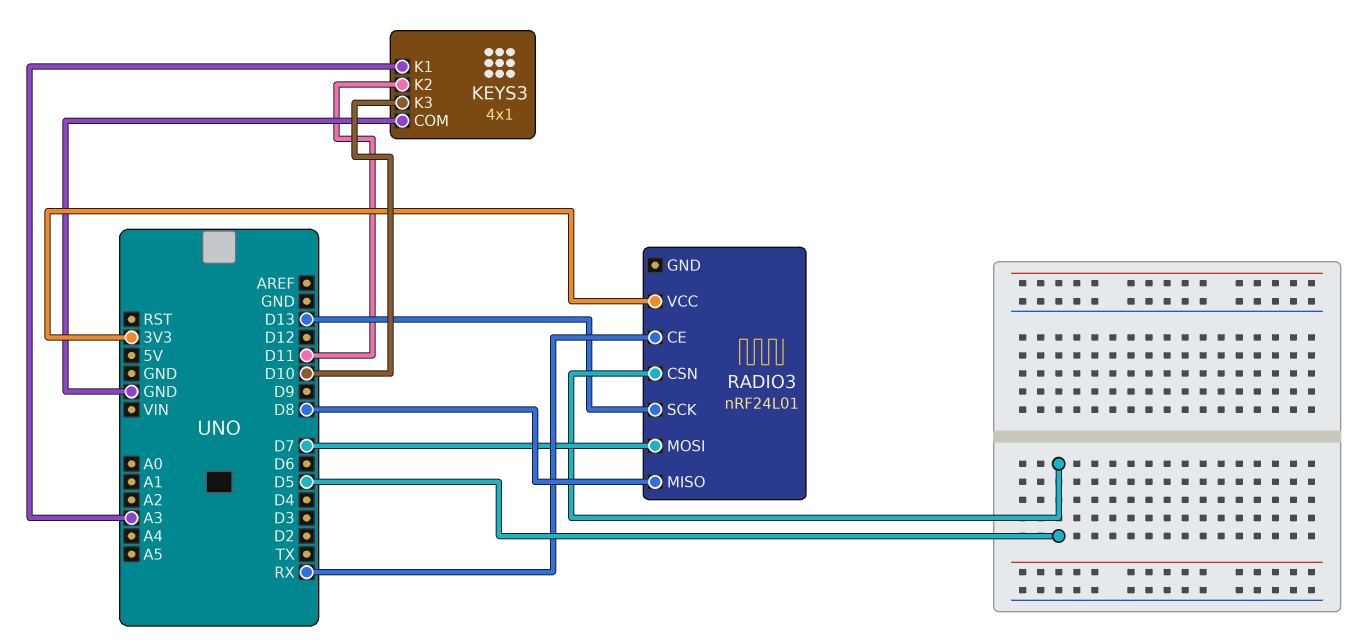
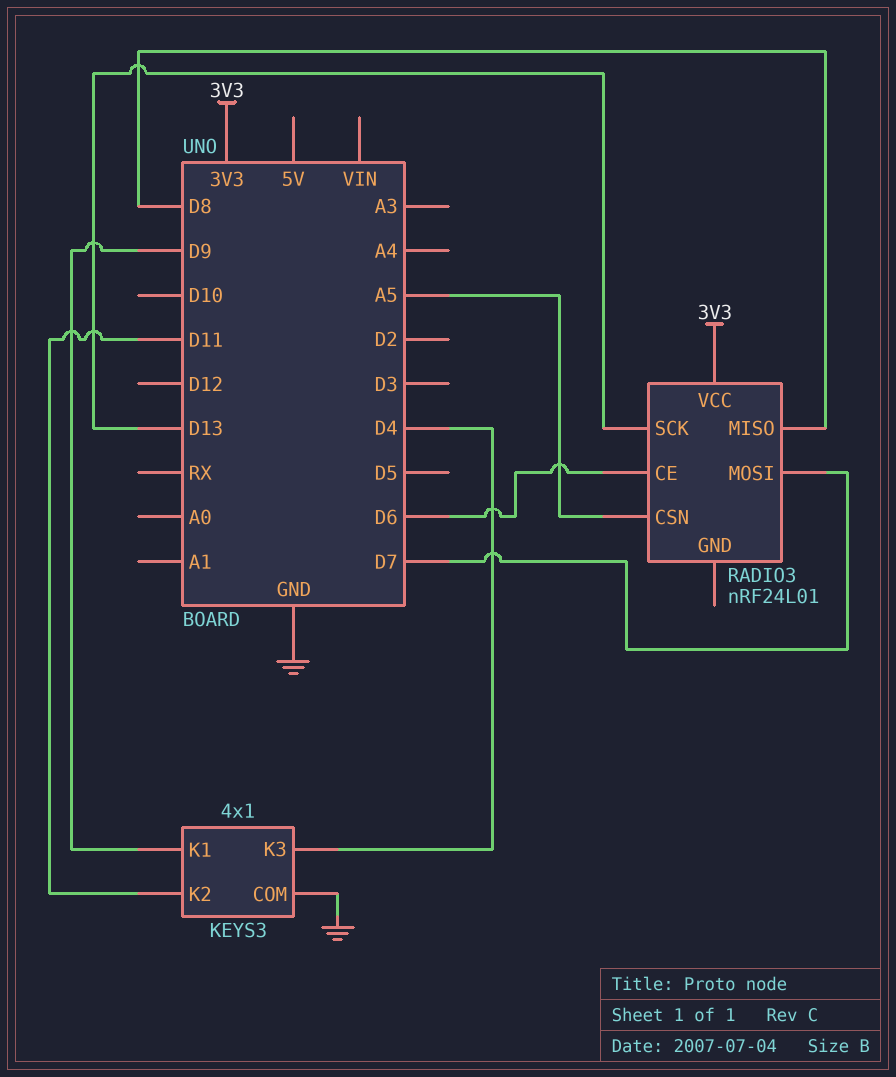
KEYS3 pin K1: A3 -> D9
KEYS3 pin K3: D10 -> D4
RADIO3 pin CE: RX -> D6
RADIO3 pin CSN: D5 -> A5

